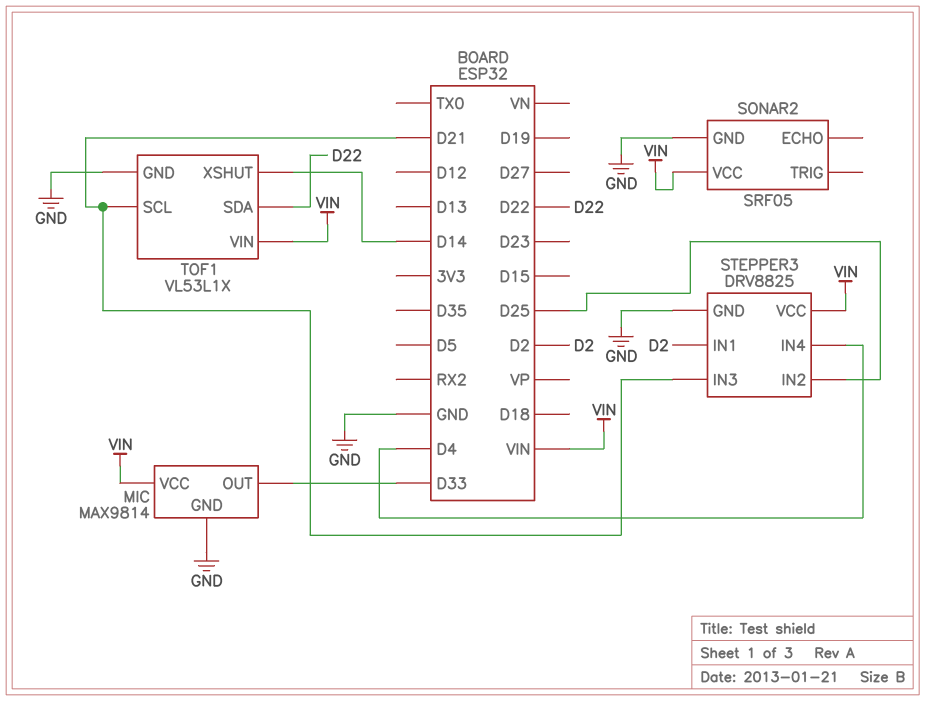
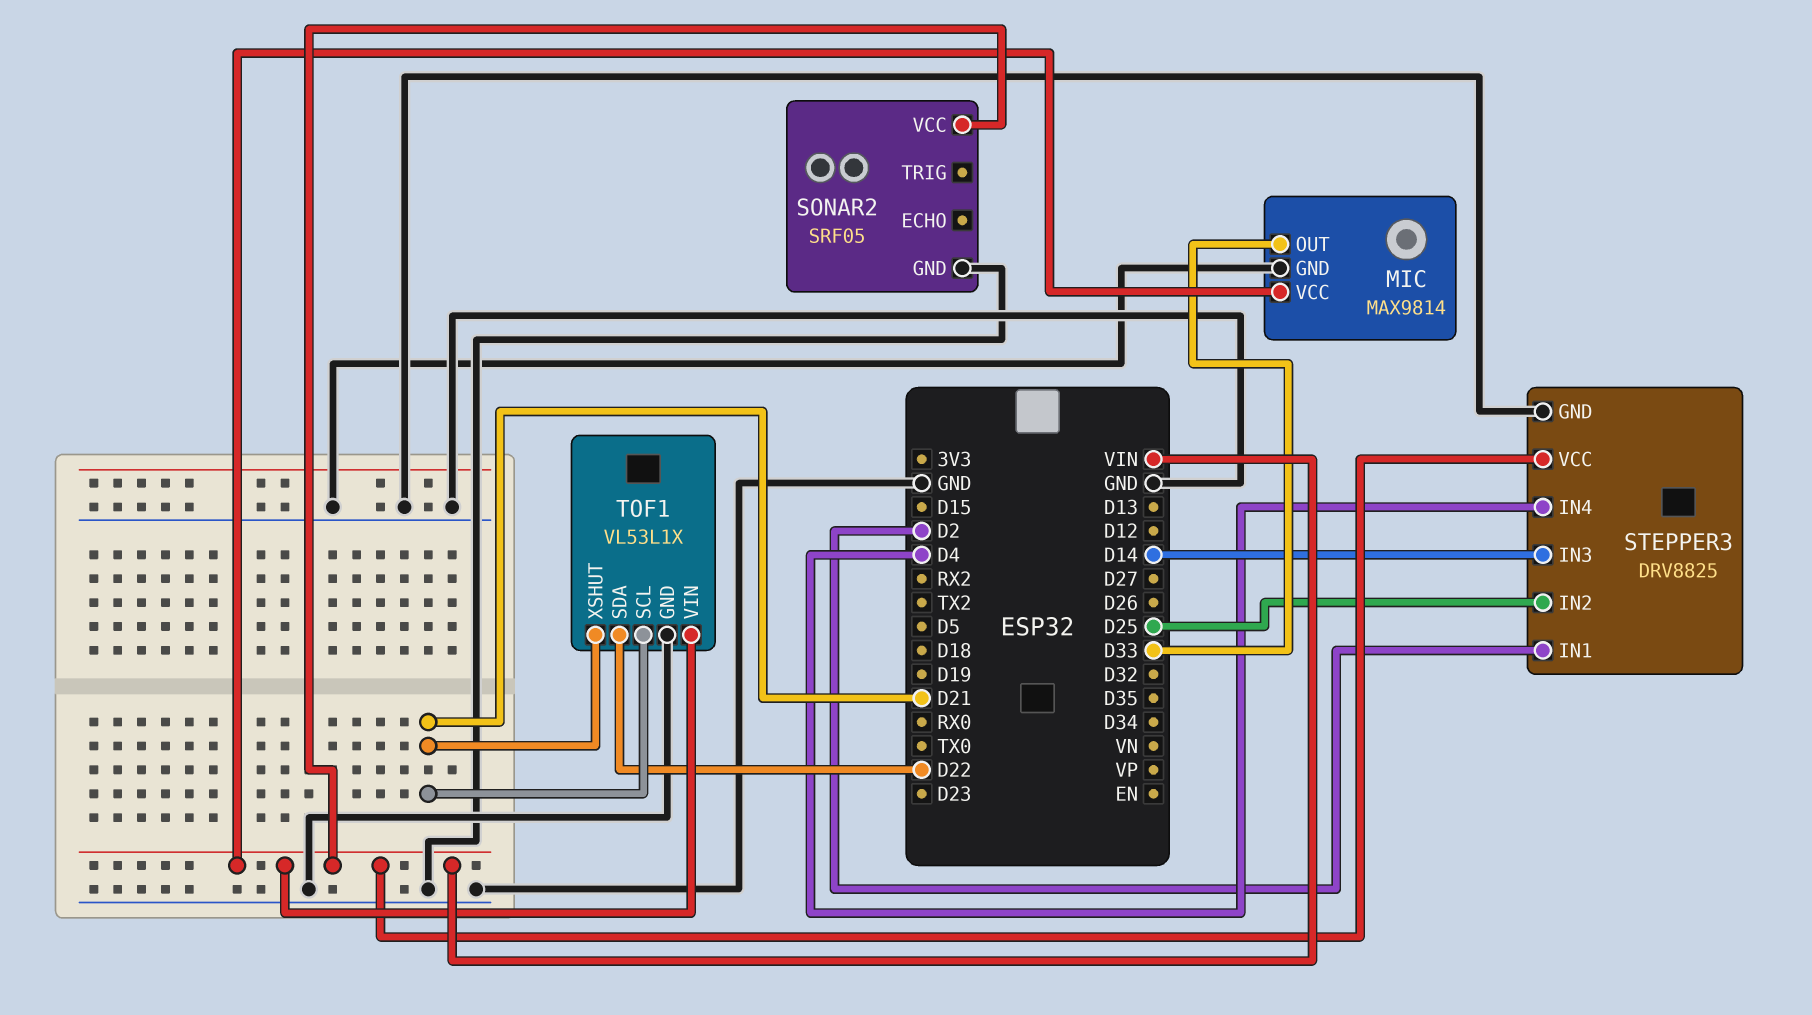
STEPPER3 pin IN3: D21 -> D14
TOF1 pin XSHUT: D14 -> D21

